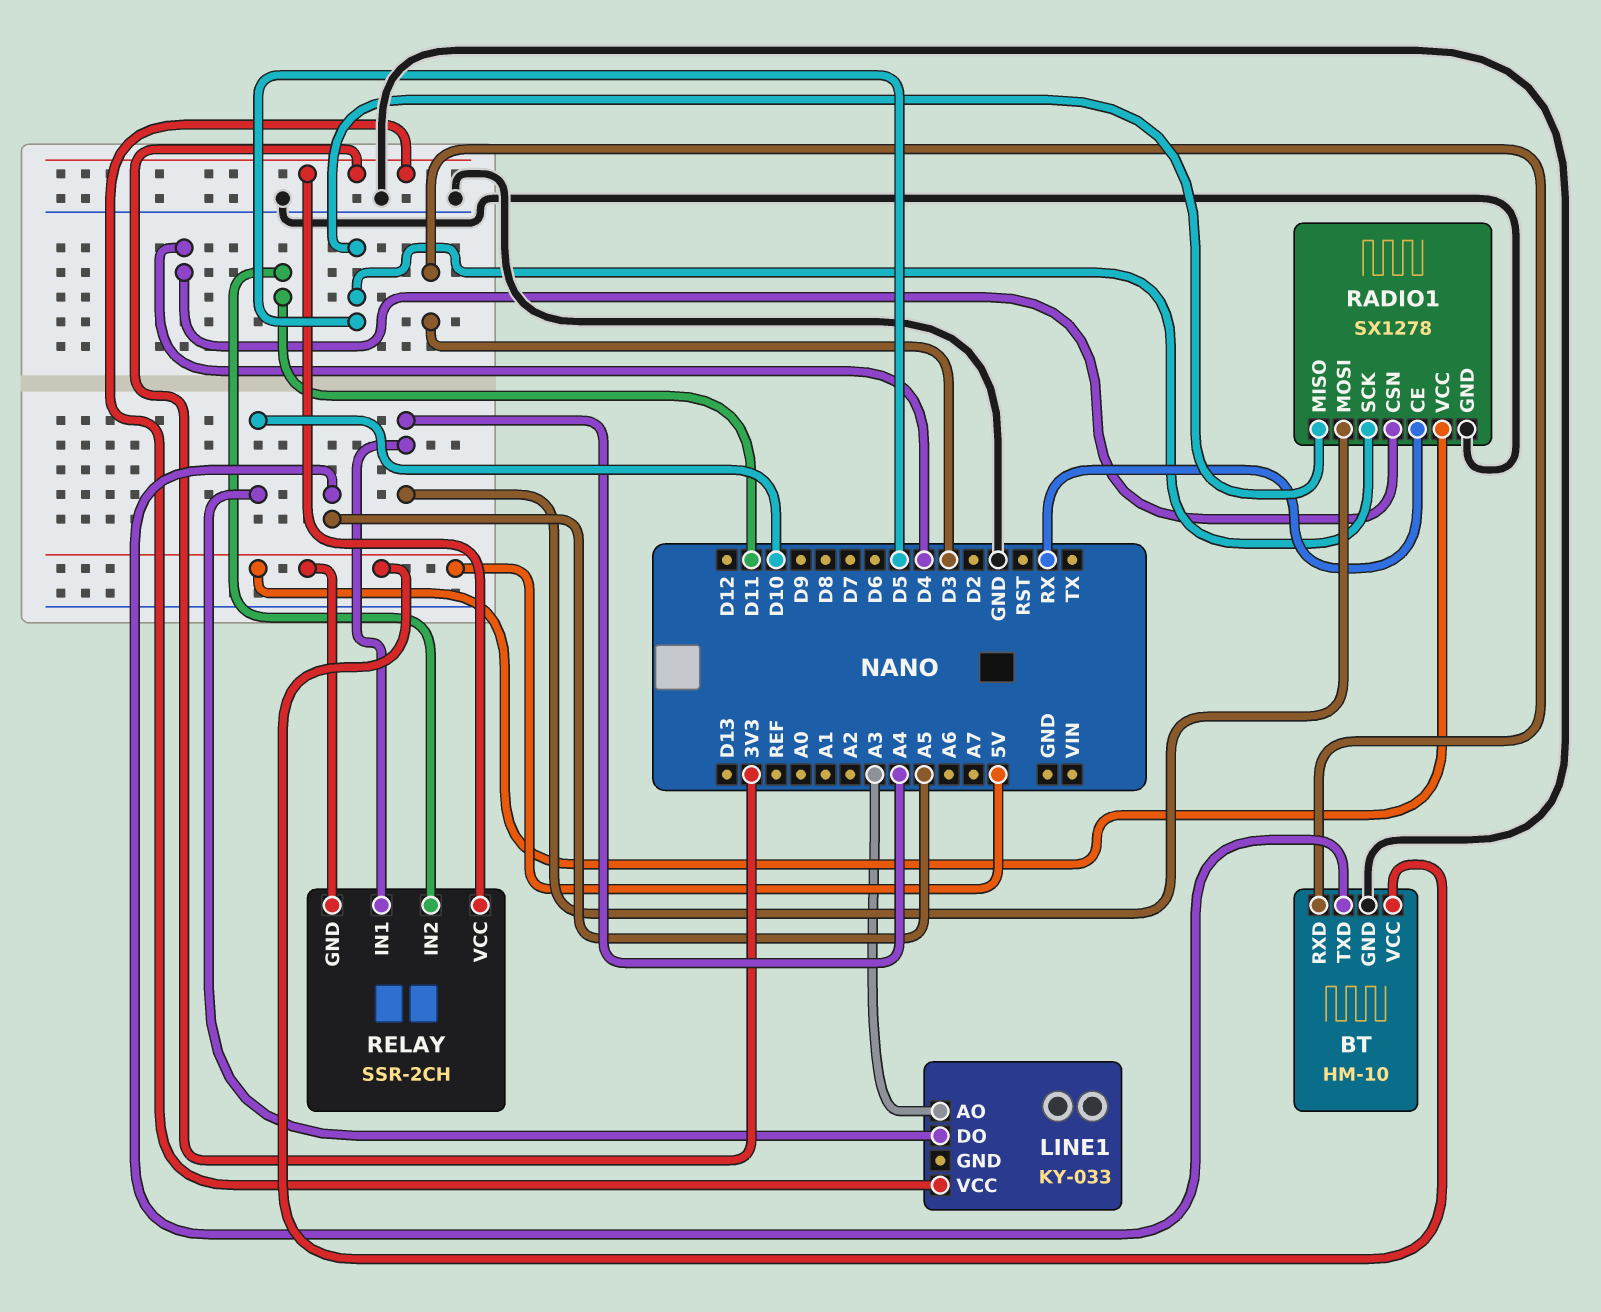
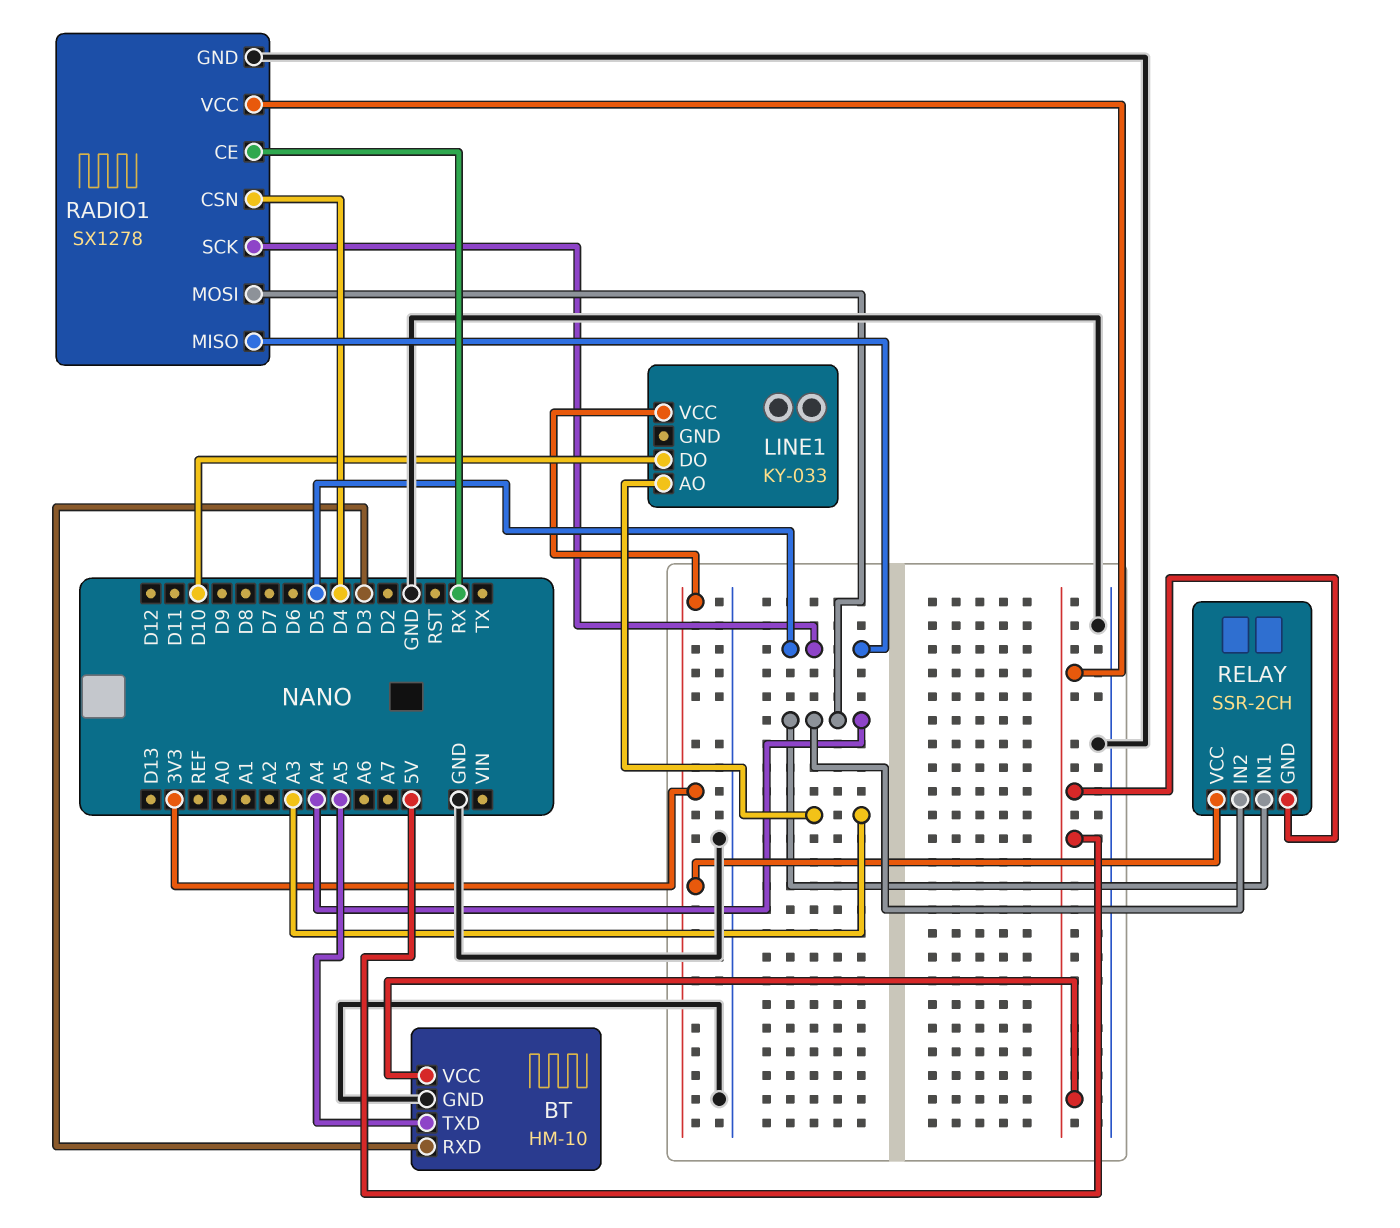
RELAY pin IN2: D11 -> A4

